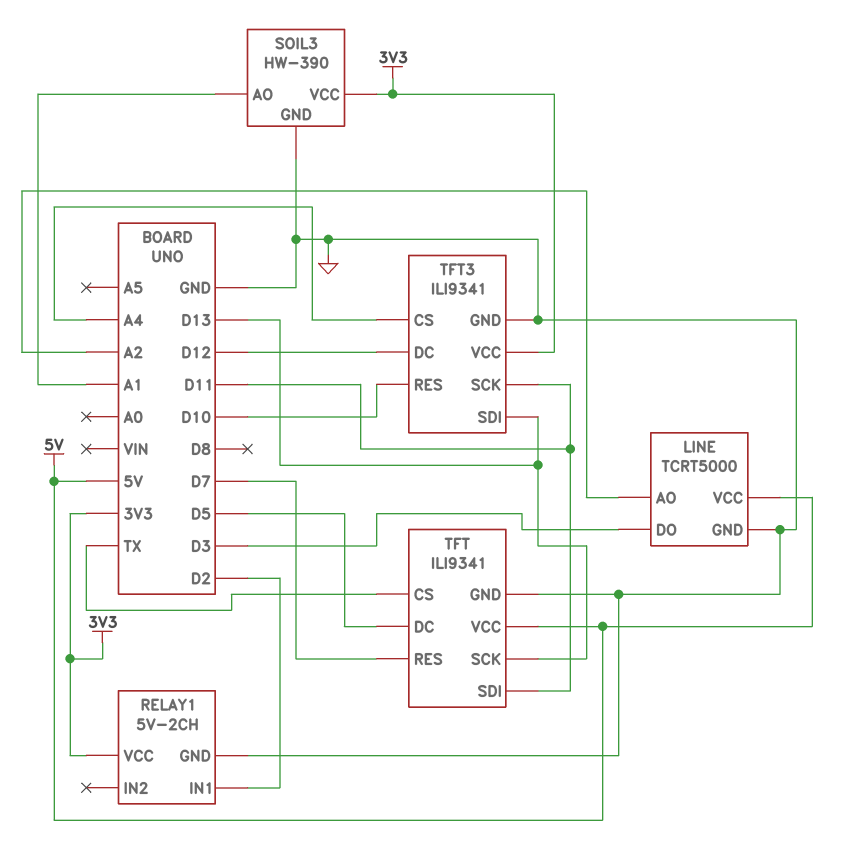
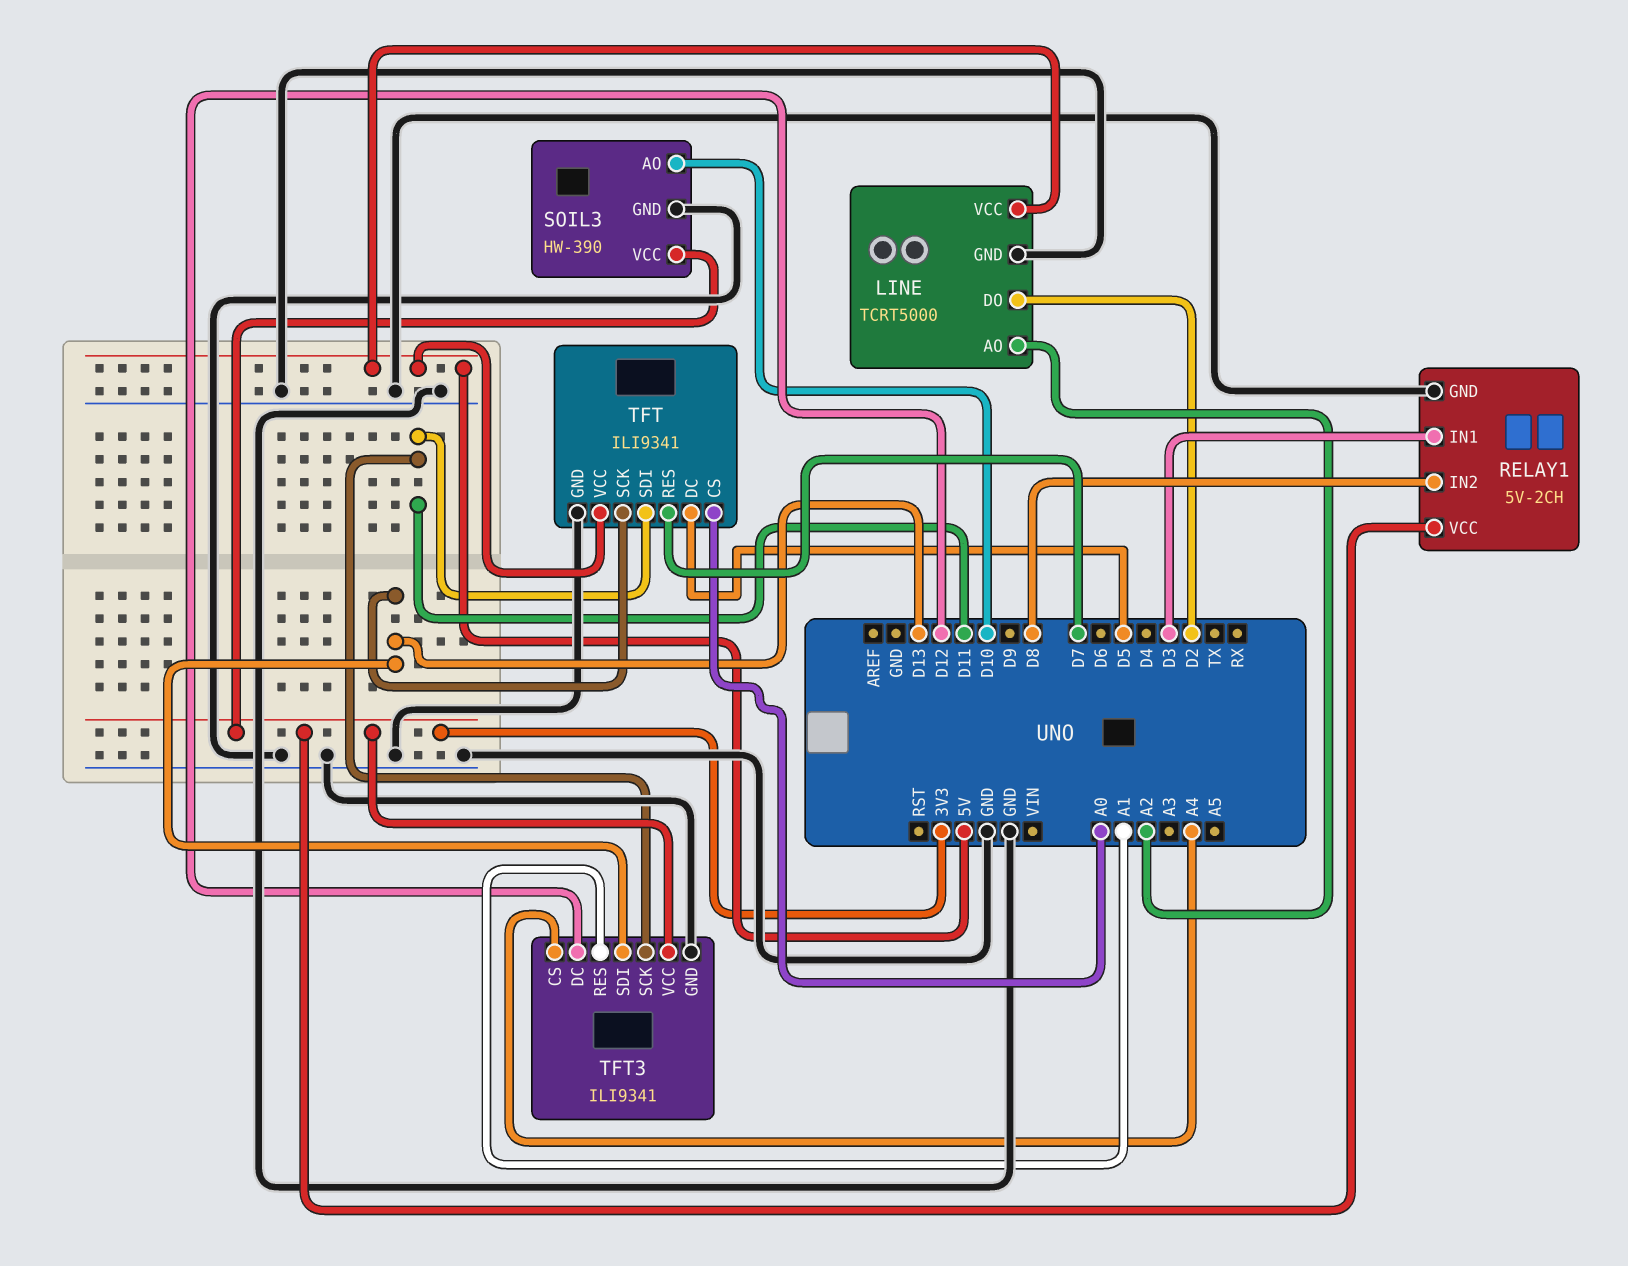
LINE pin DO: D3 -> D2
RELAY1 pin IN1: D2 -> D3
RELAY1 pin IN2: none -> D8
SOIL3 pin AO: A1 -> D10
TFT pin CS: TX -> A0
TFT3 pin RES: D10 -> A1

